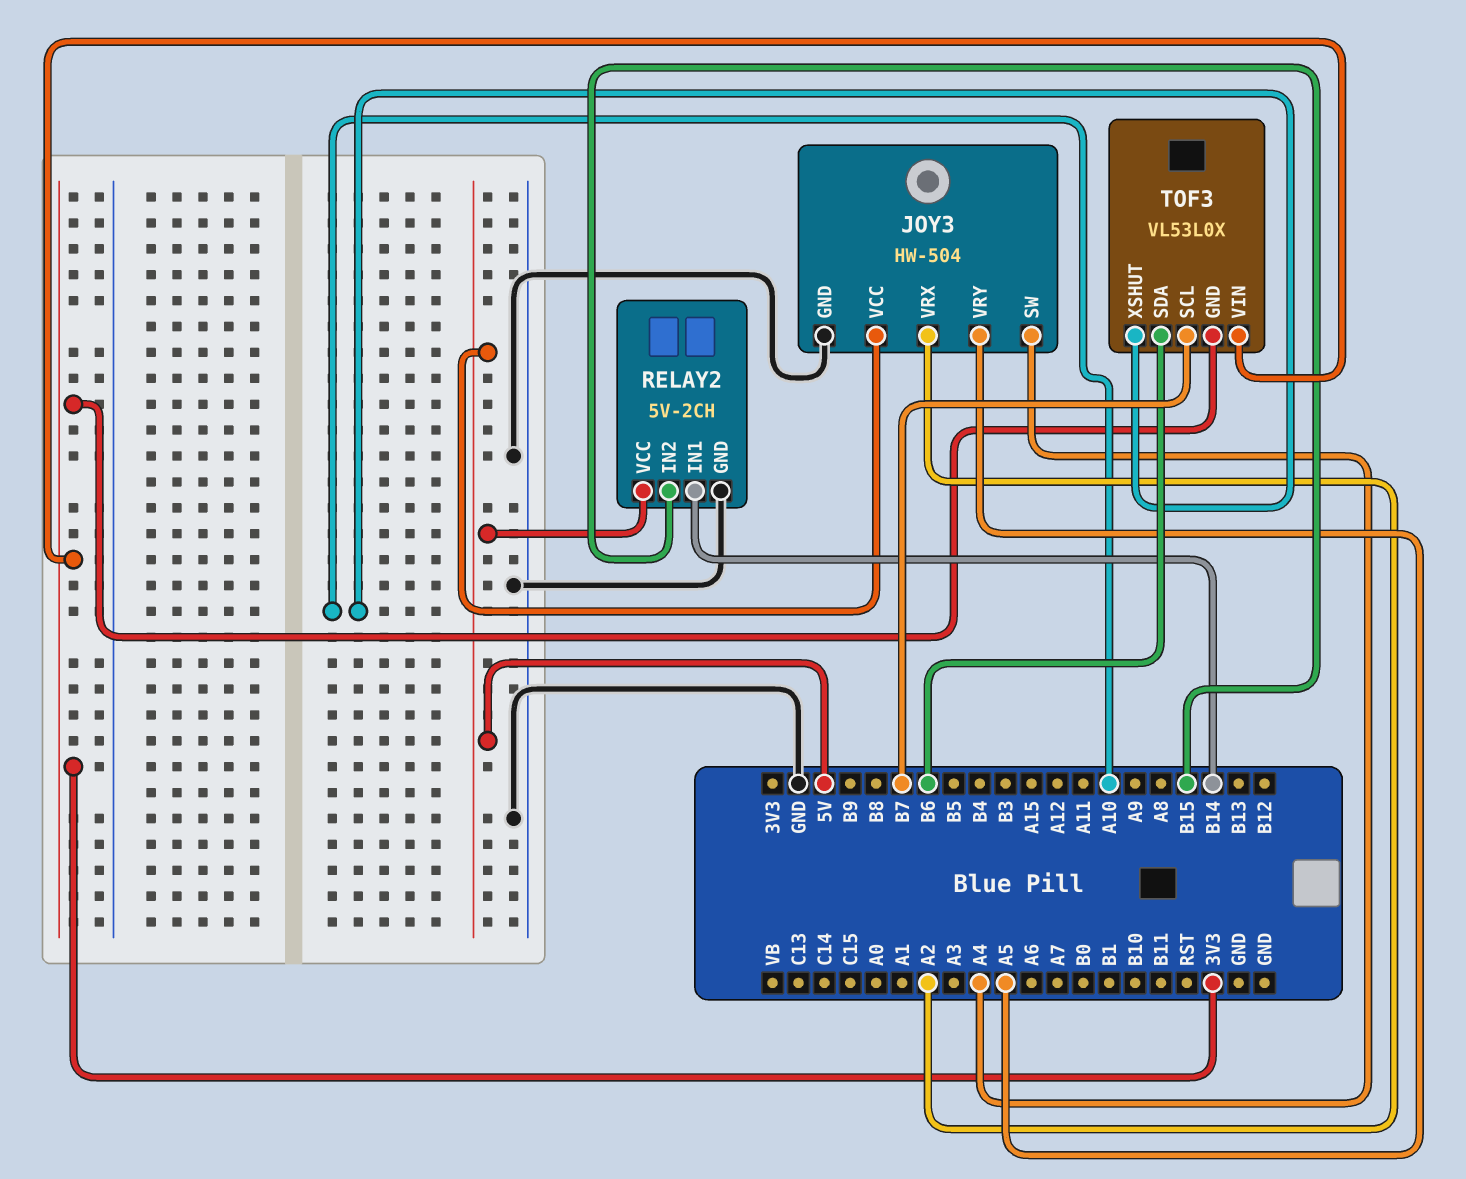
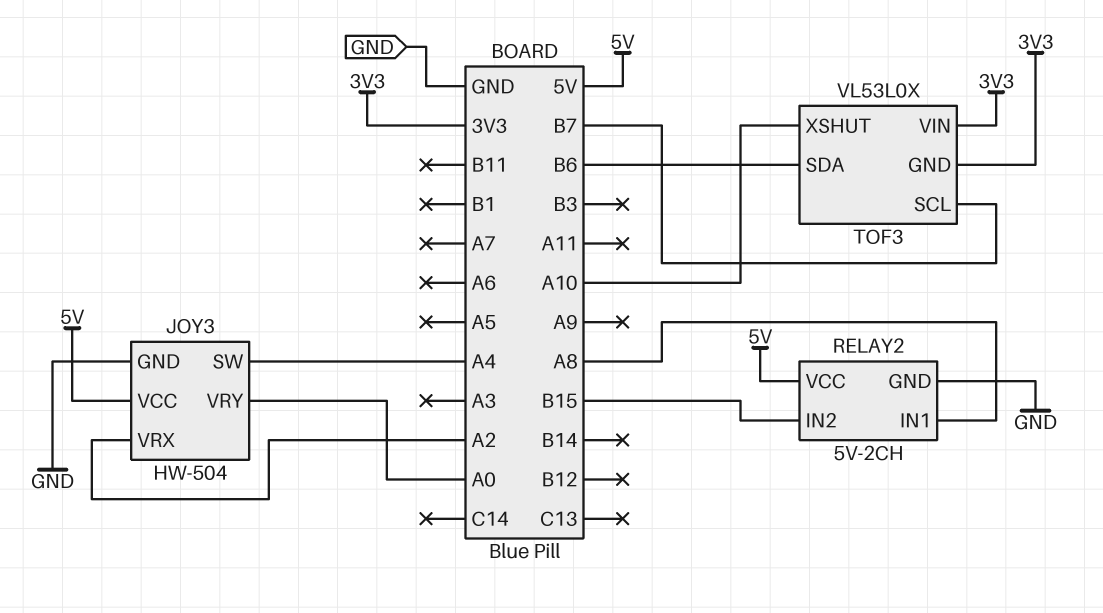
JOY3 pin VRY: A5 -> A0
RELAY2 pin IN1: B14 -> A8

